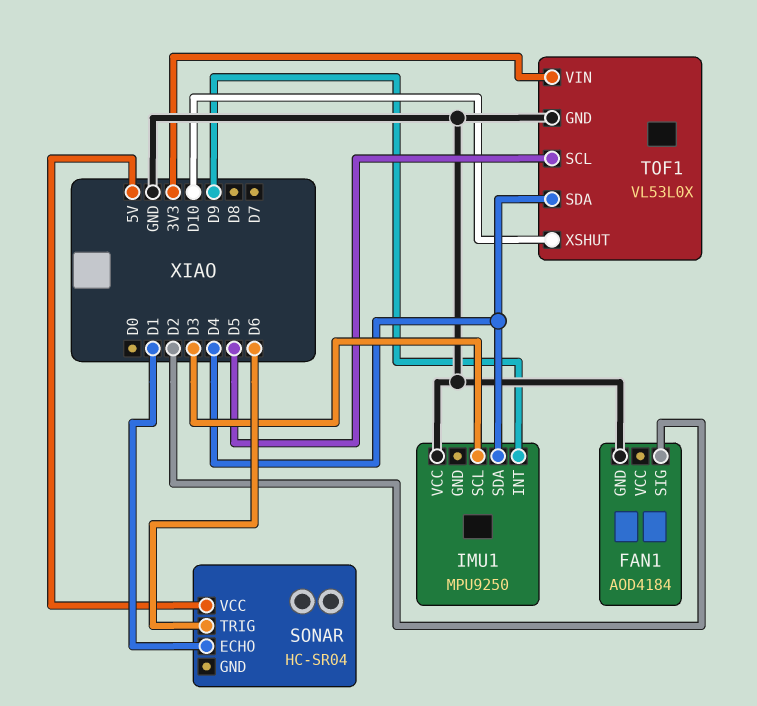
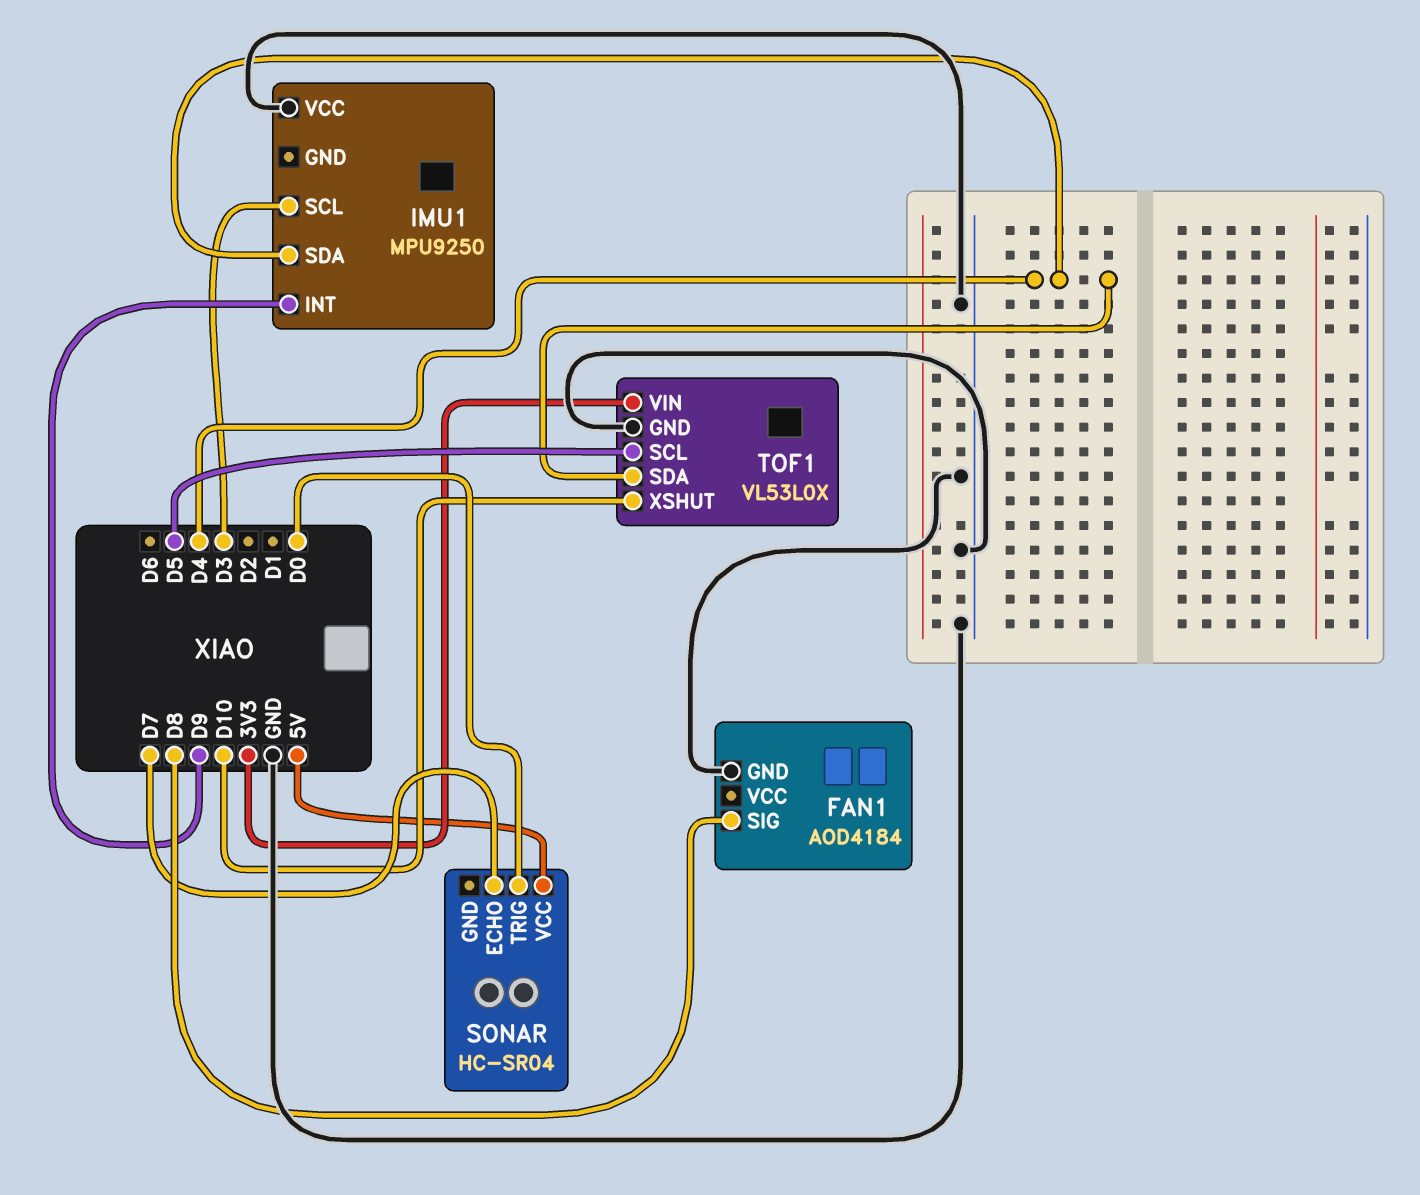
FAN1 pin SIG: D2 -> D8
SONAR pin ECHO: D1 -> D7
SONAR pin TRIG: D6 -> D0

